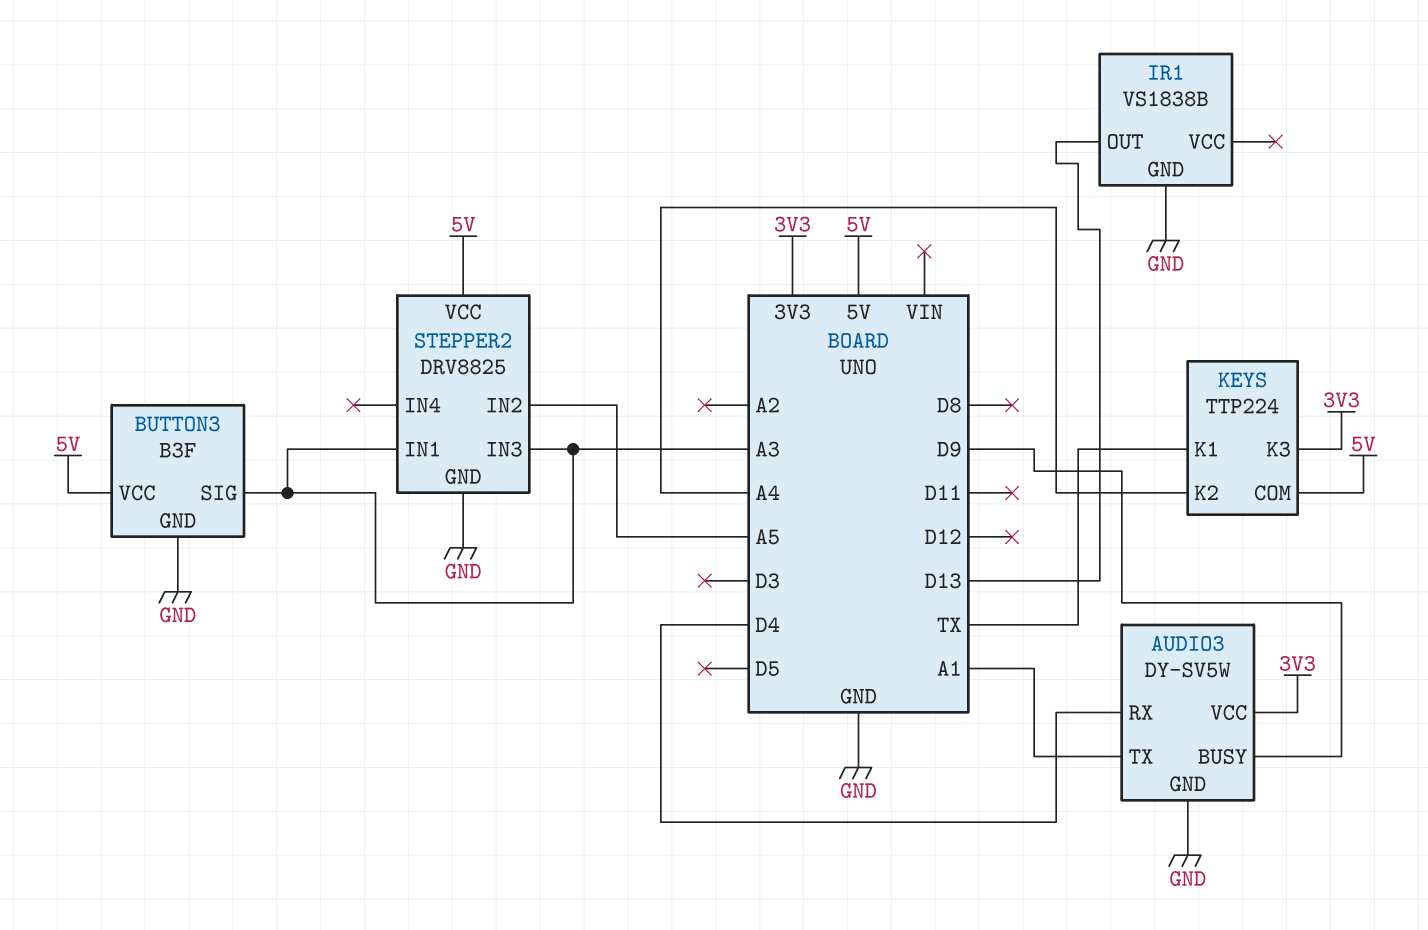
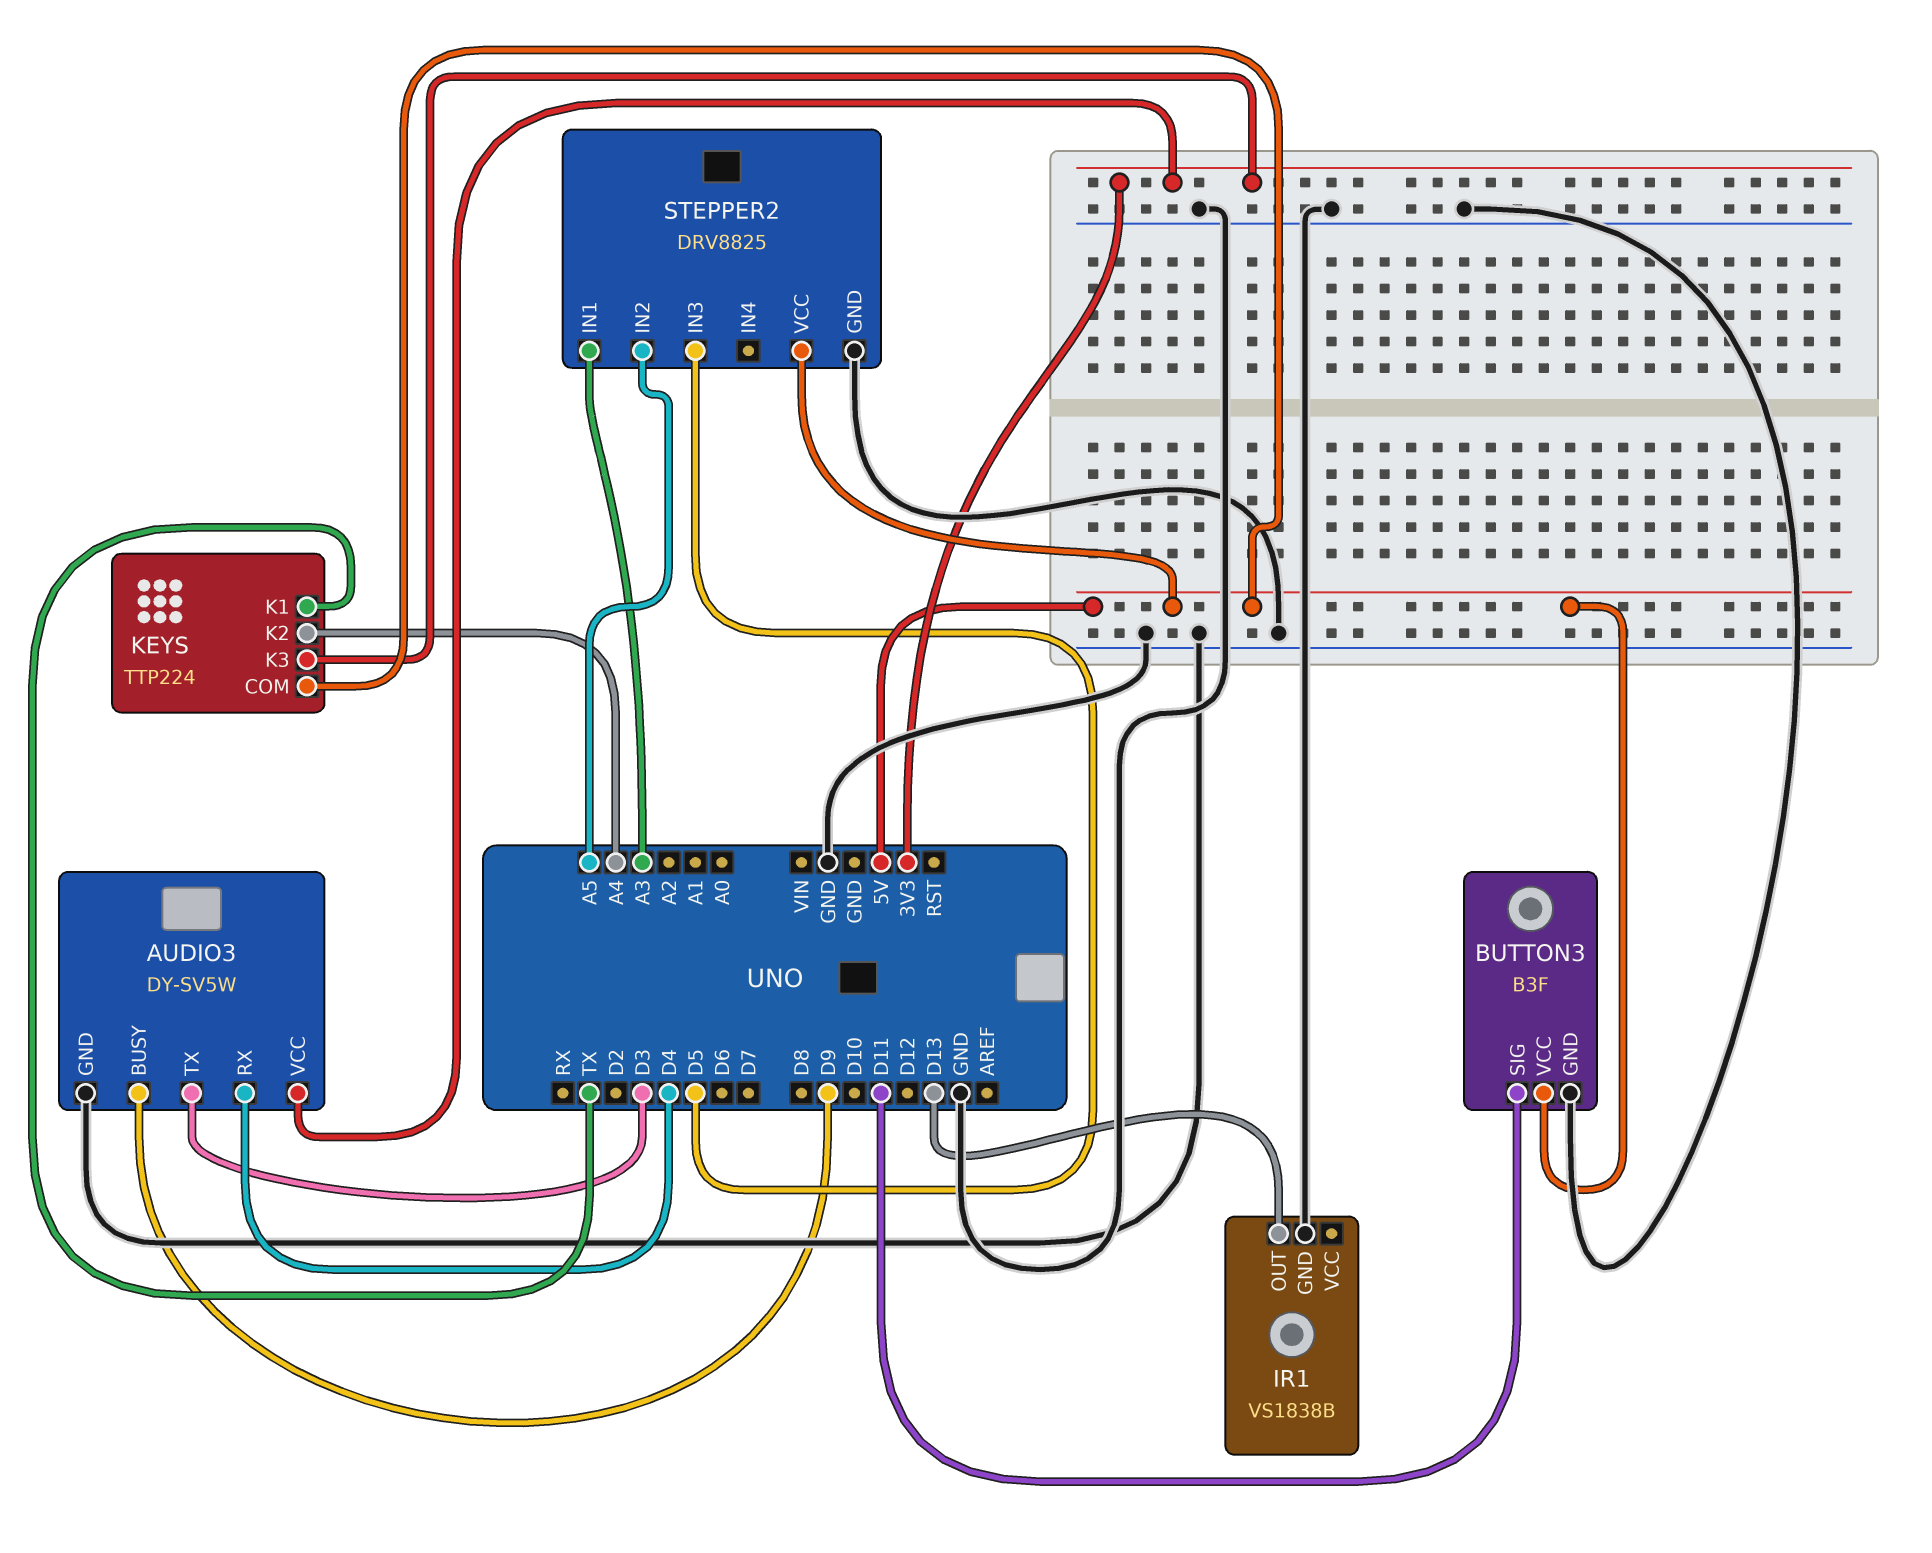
AUDIO3 pin TX: A1 -> D3
BUTTON3 pin SIG: A3 -> D11
STEPPER2 pin IN3: A3 -> D5

